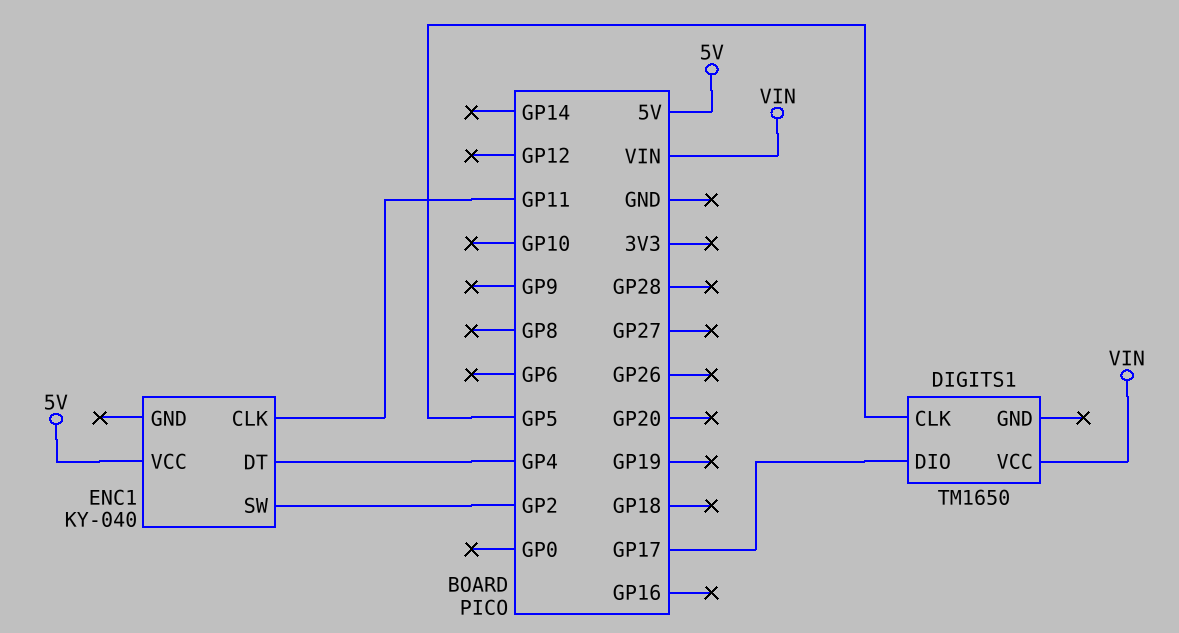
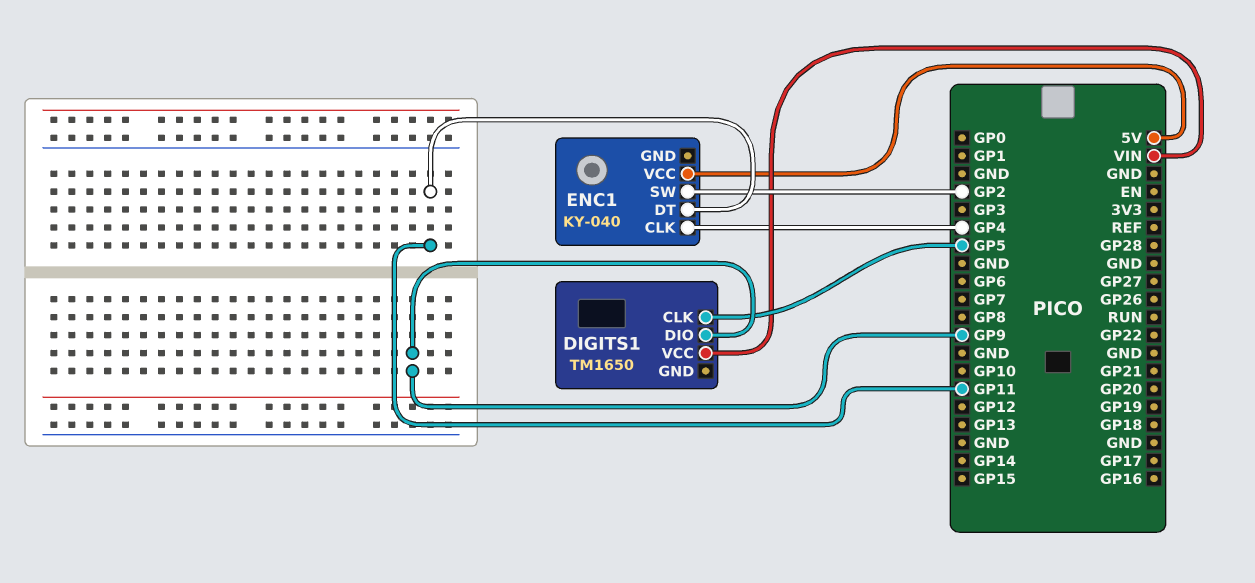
DIGITS1 pin DIO: GP17 -> GP9
ENC1 pin CLK: GP11 -> GP4
ENC1 pin DT: GP4 -> GP11

